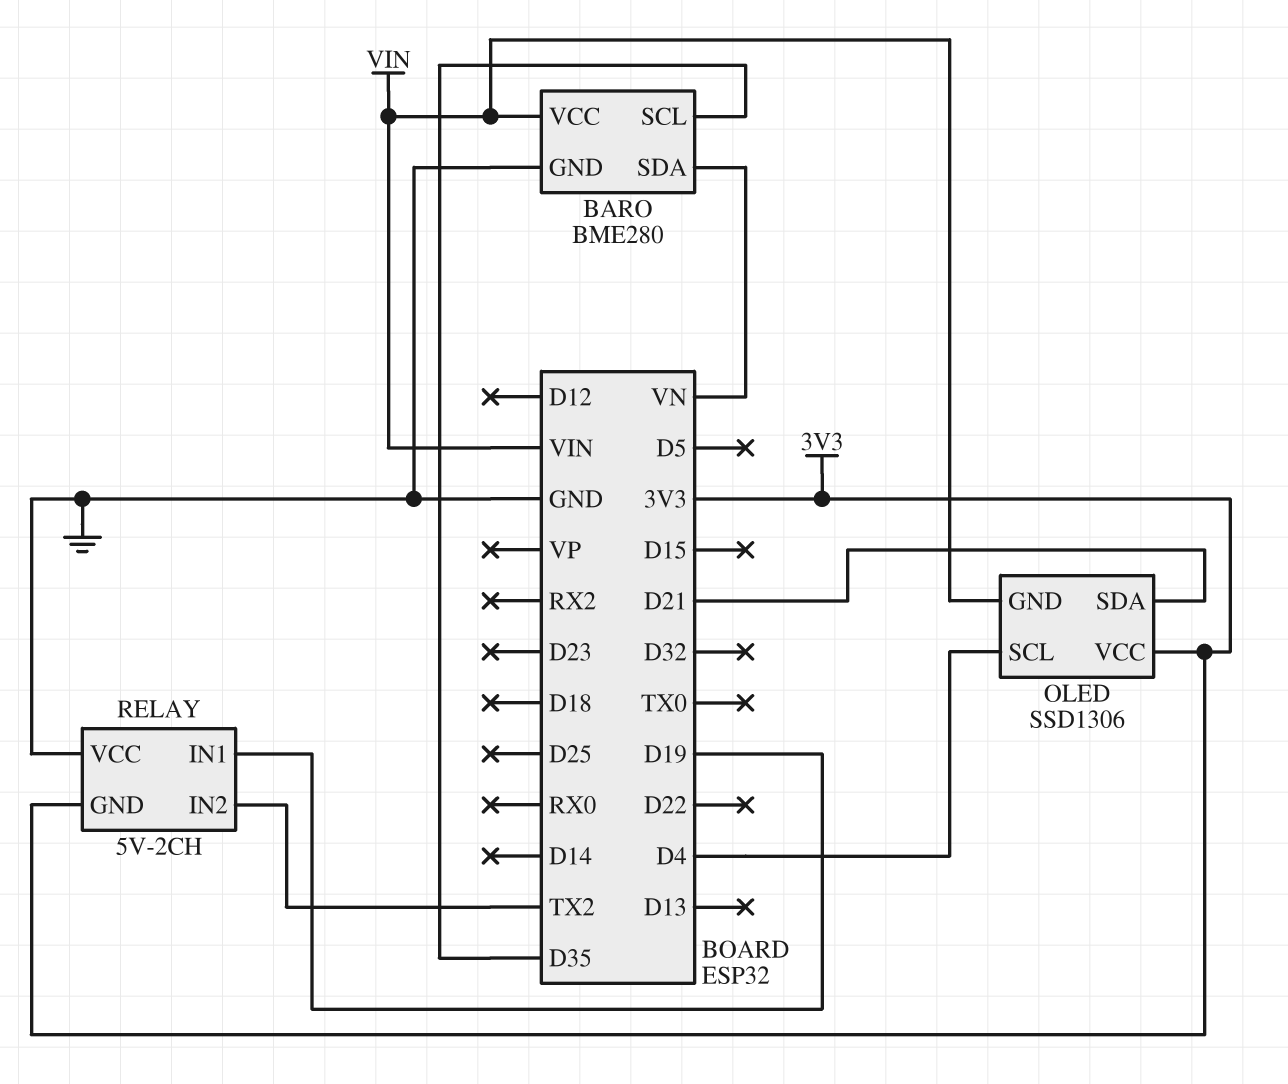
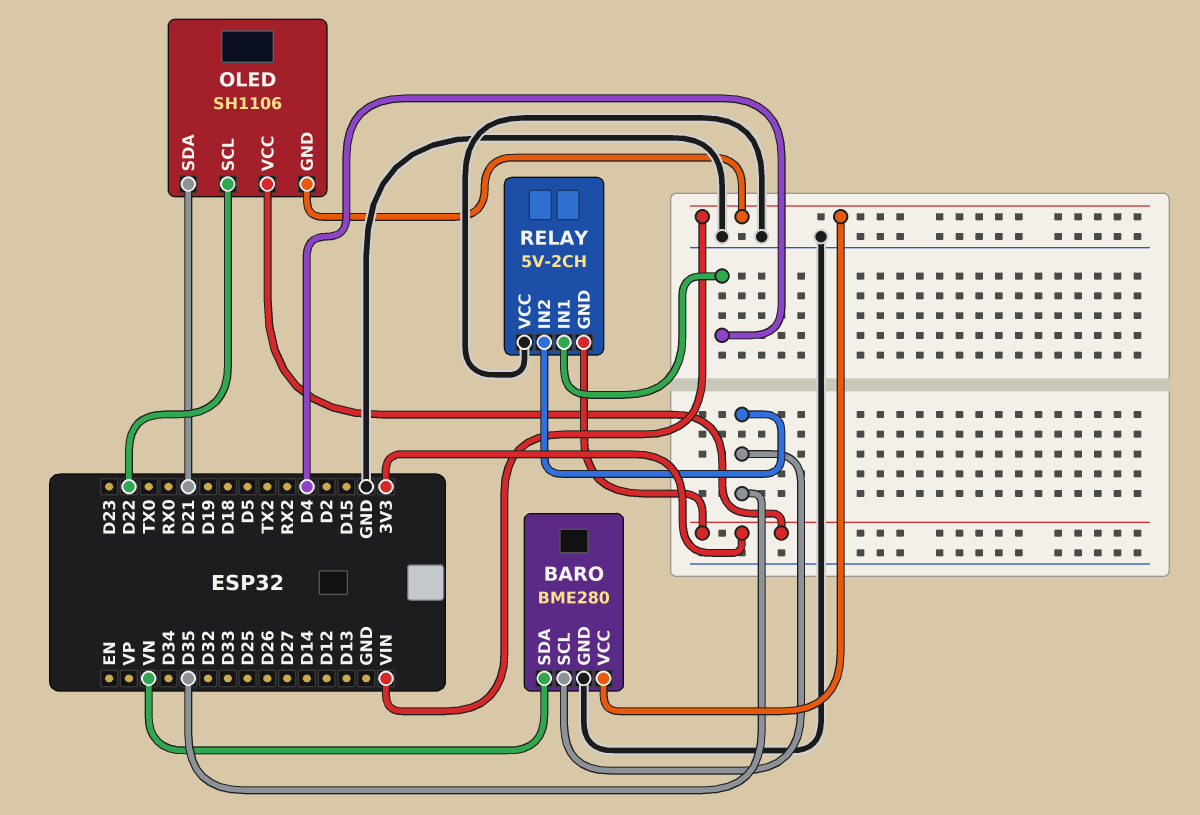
OLED: SSD1306 -> SH1106
OLED pin SCL: D4 -> D22
RELAY pin IN1: D19 -> D4
RELAY pin IN2: TX2 -> D35

